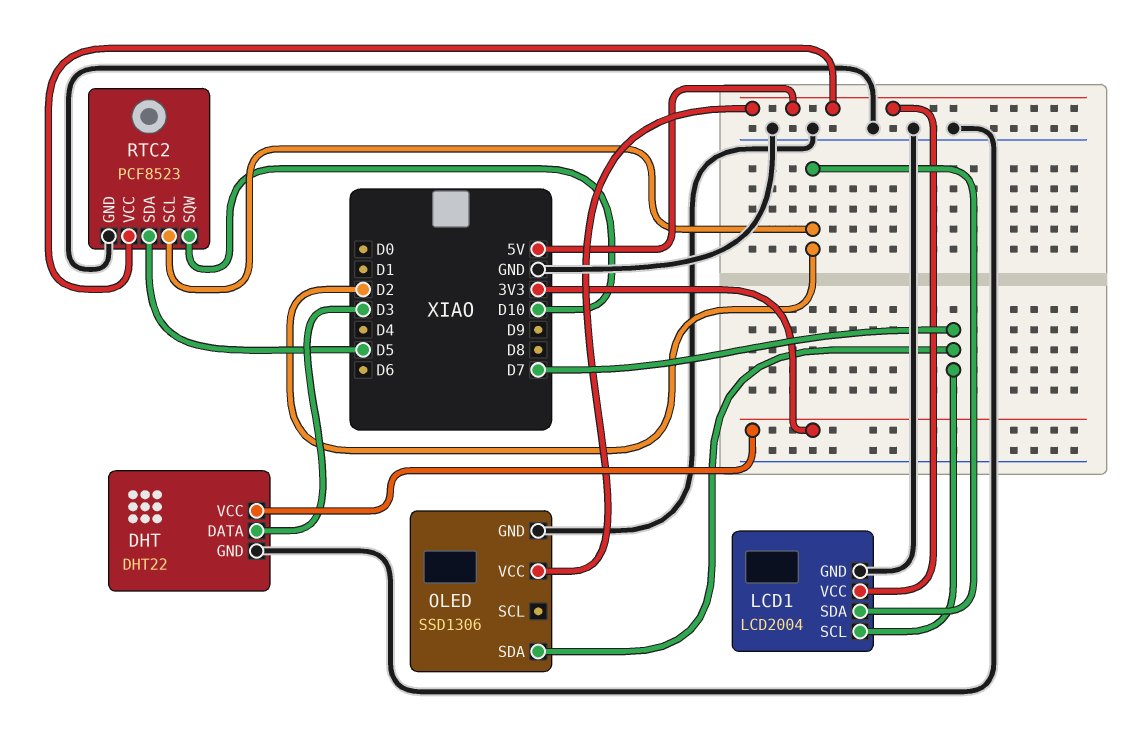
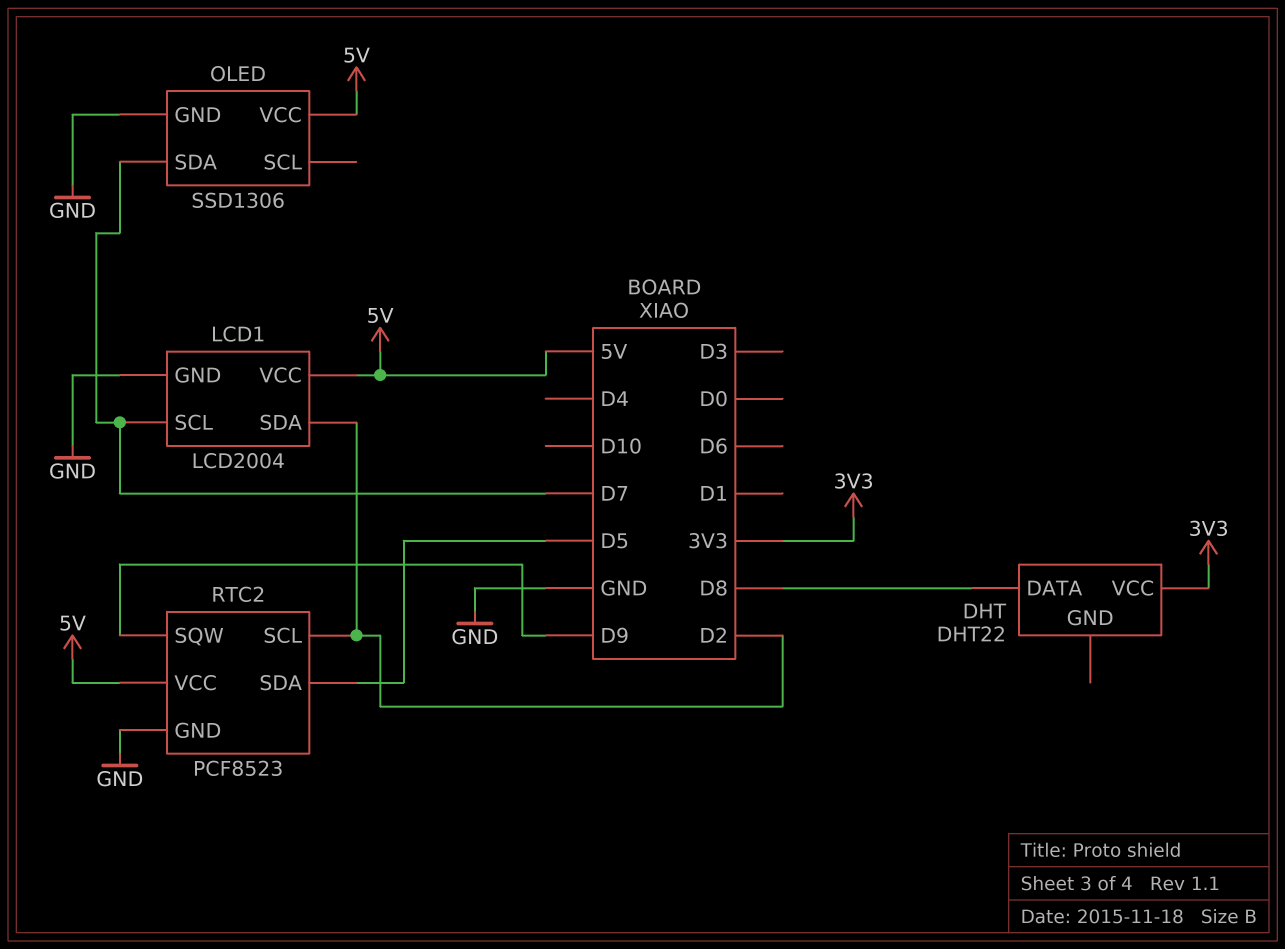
DHT pin DATA: D3 -> D8
DHT pin GND: GND -> none
RTC2 pin SQW: D10 -> D9

